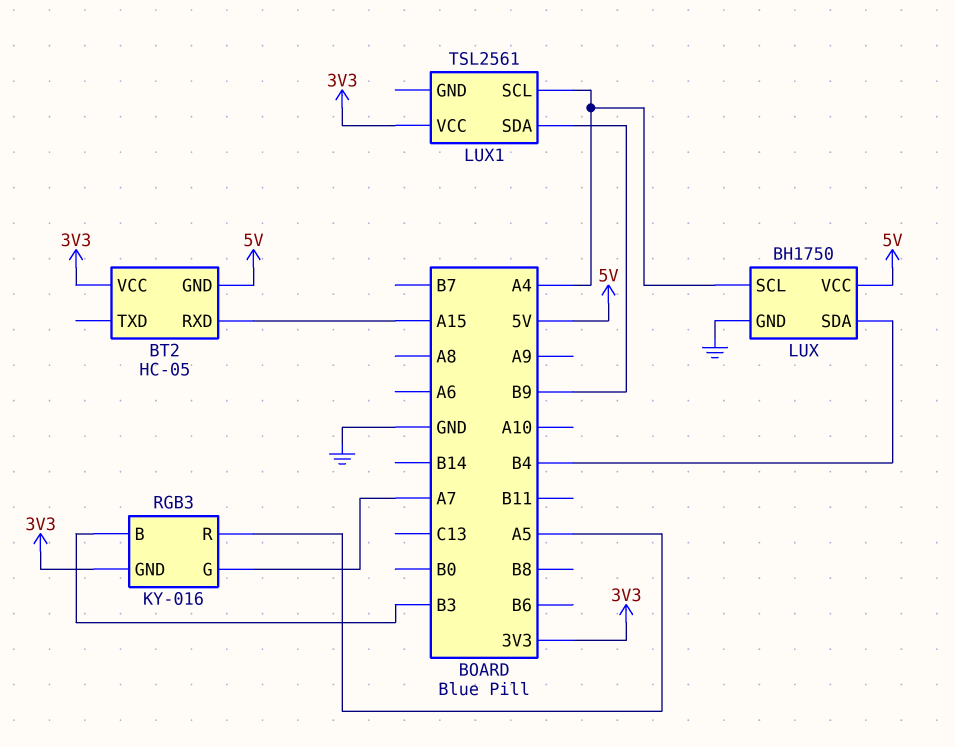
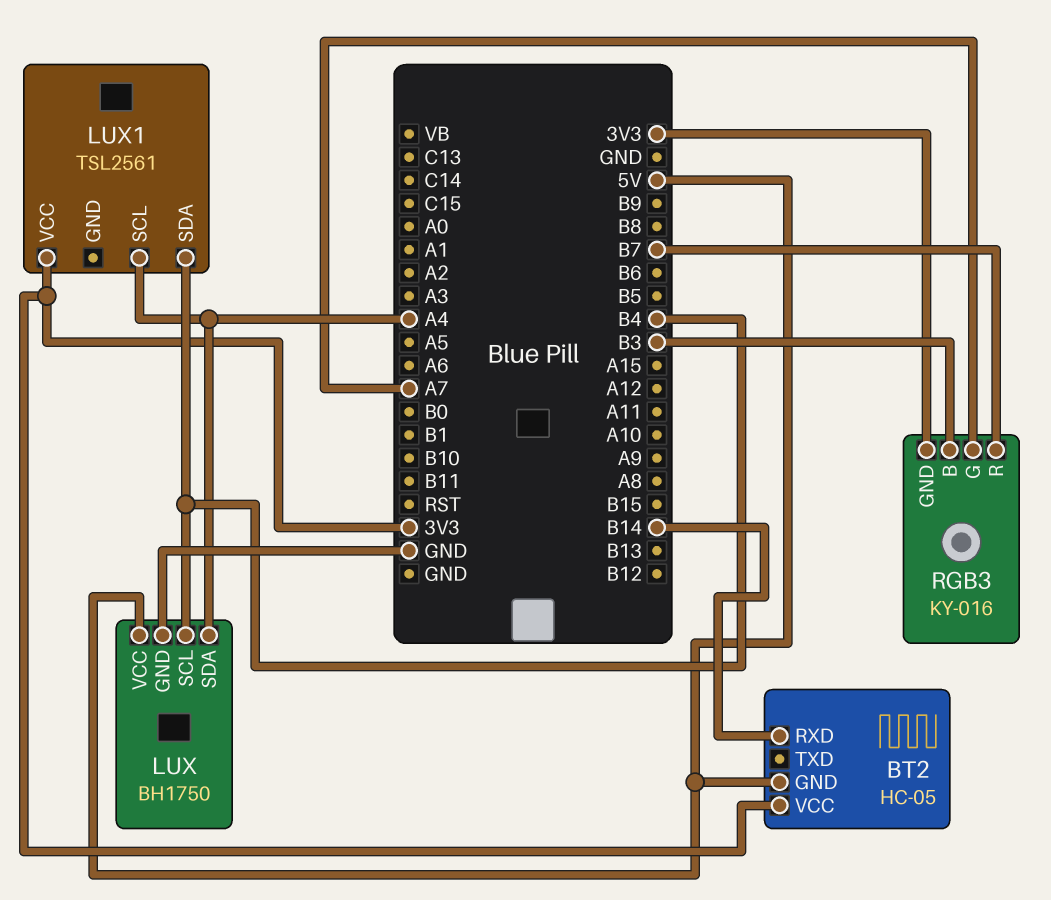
BT2 pin RXD: A15 -> B14
LUX pin SCL: A4 -> B4
LUX pin SDA: B4 -> A4
LUX1 pin SDA: B9 -> B4
RGB3 pin R: A5 -> B7

